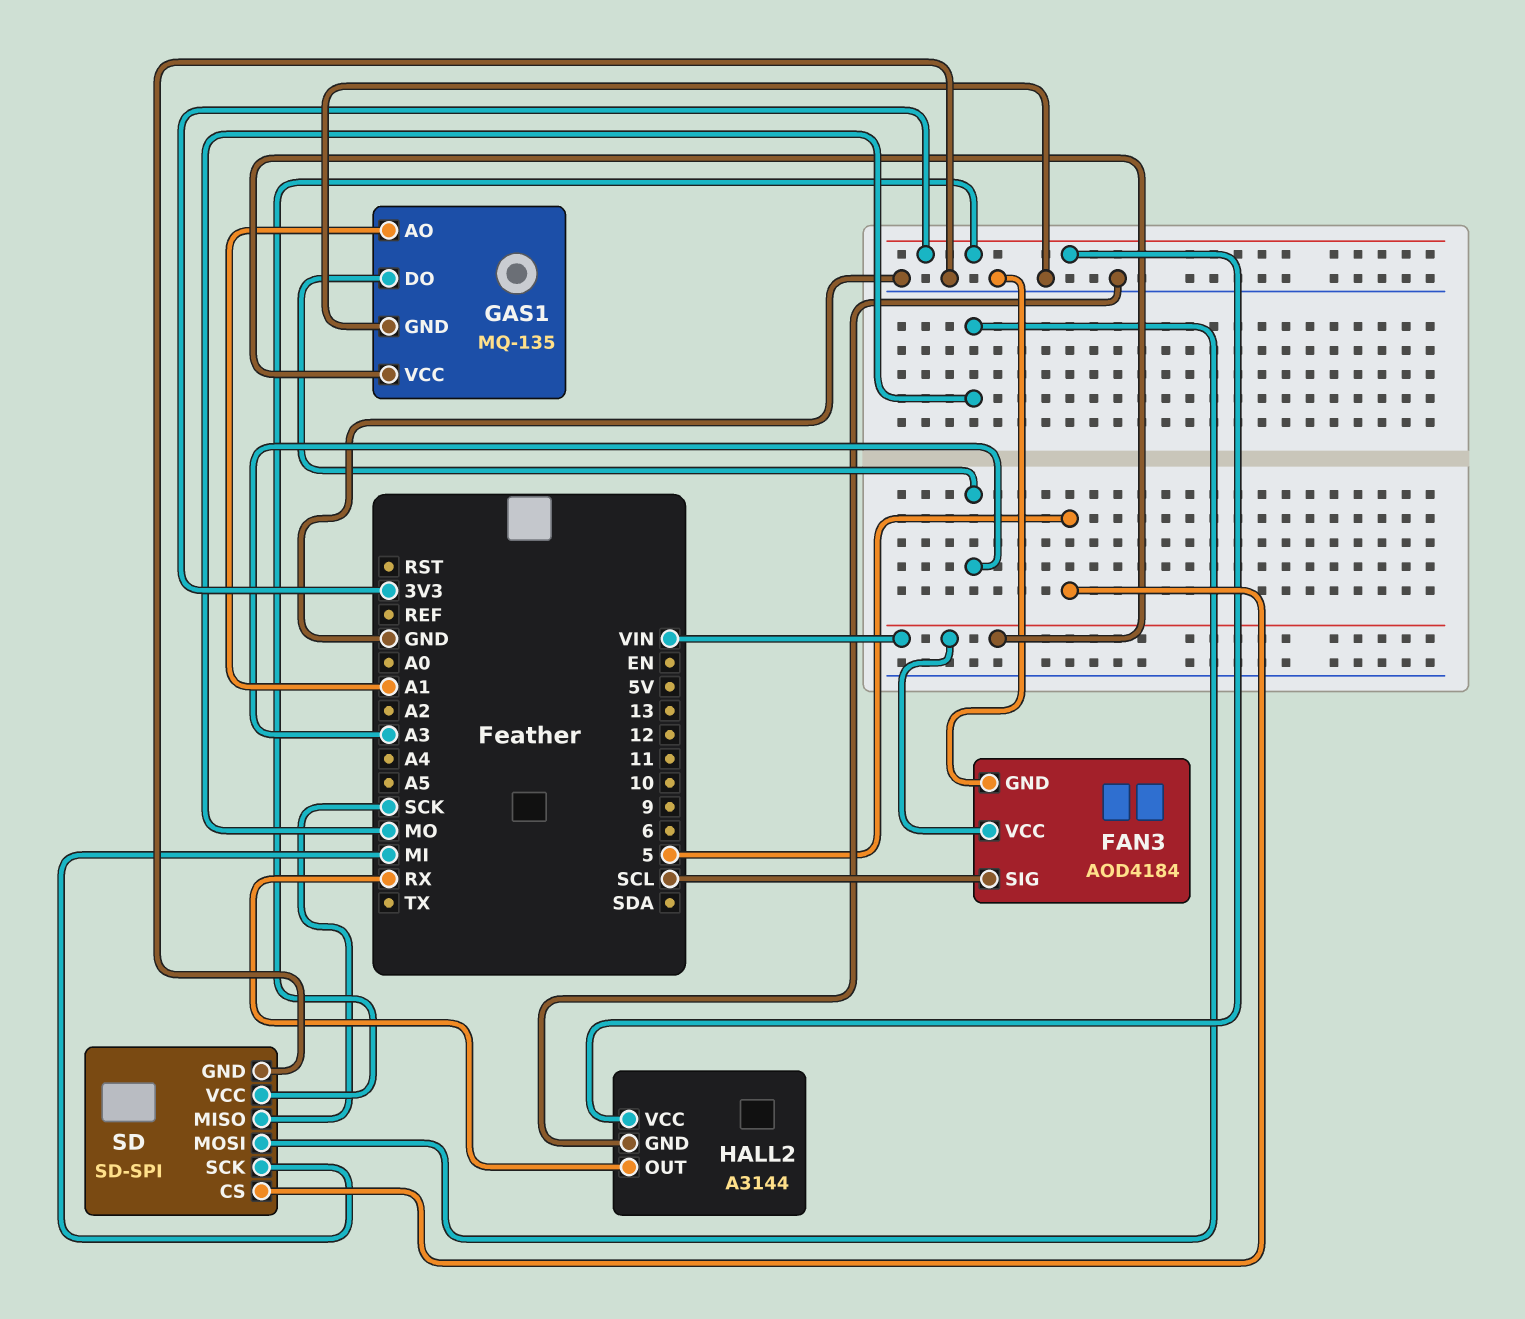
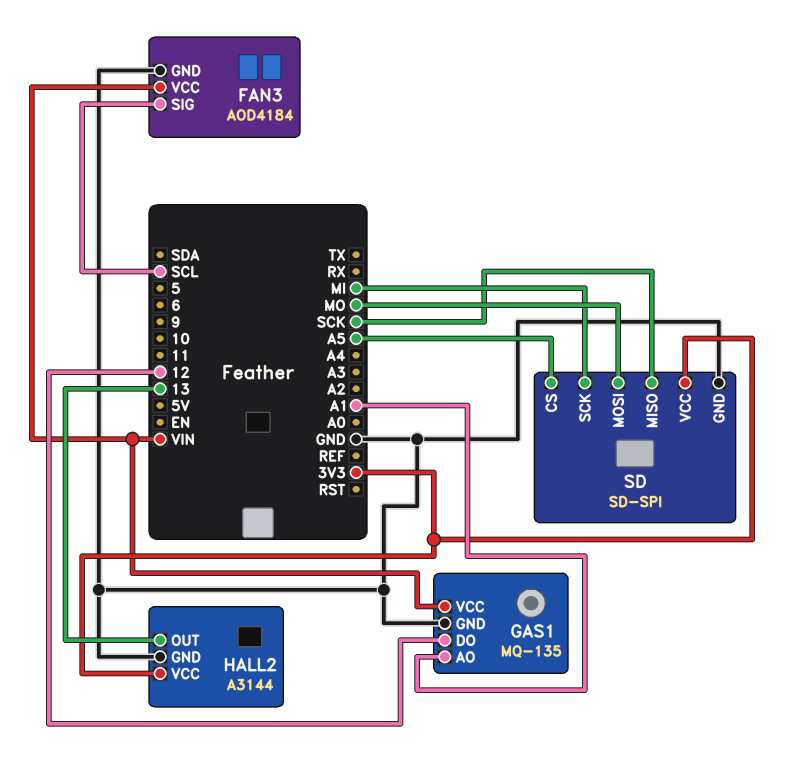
GAS1 pin DO: A3 -> 12
HALL2 pin OUT: RX -> 13
SD pin CS: 5 -> A5

